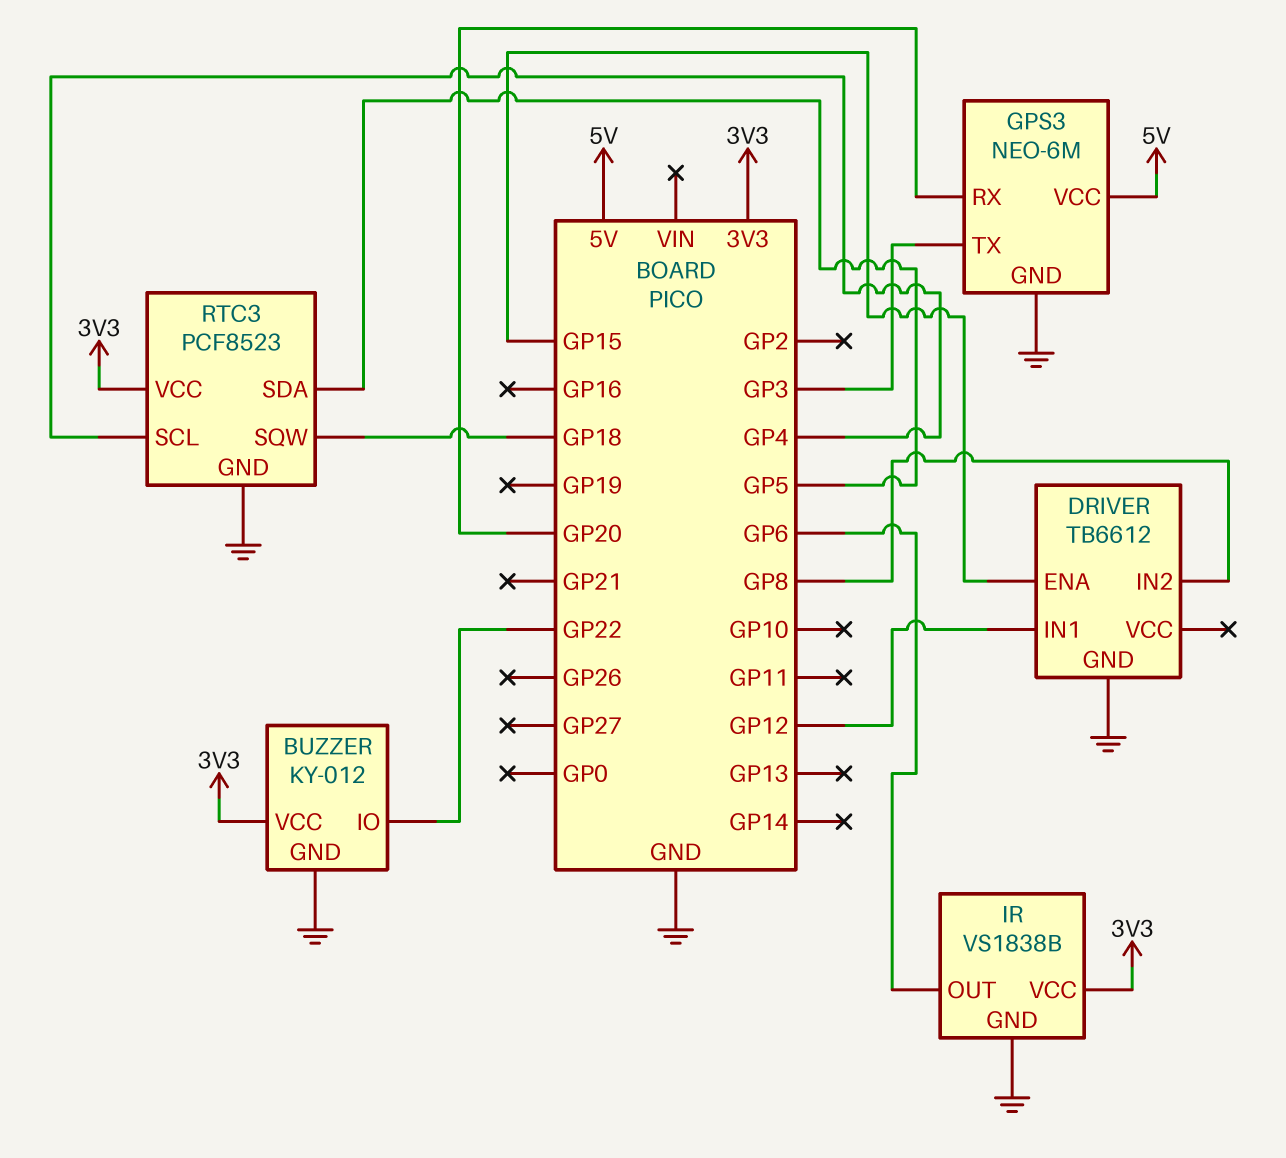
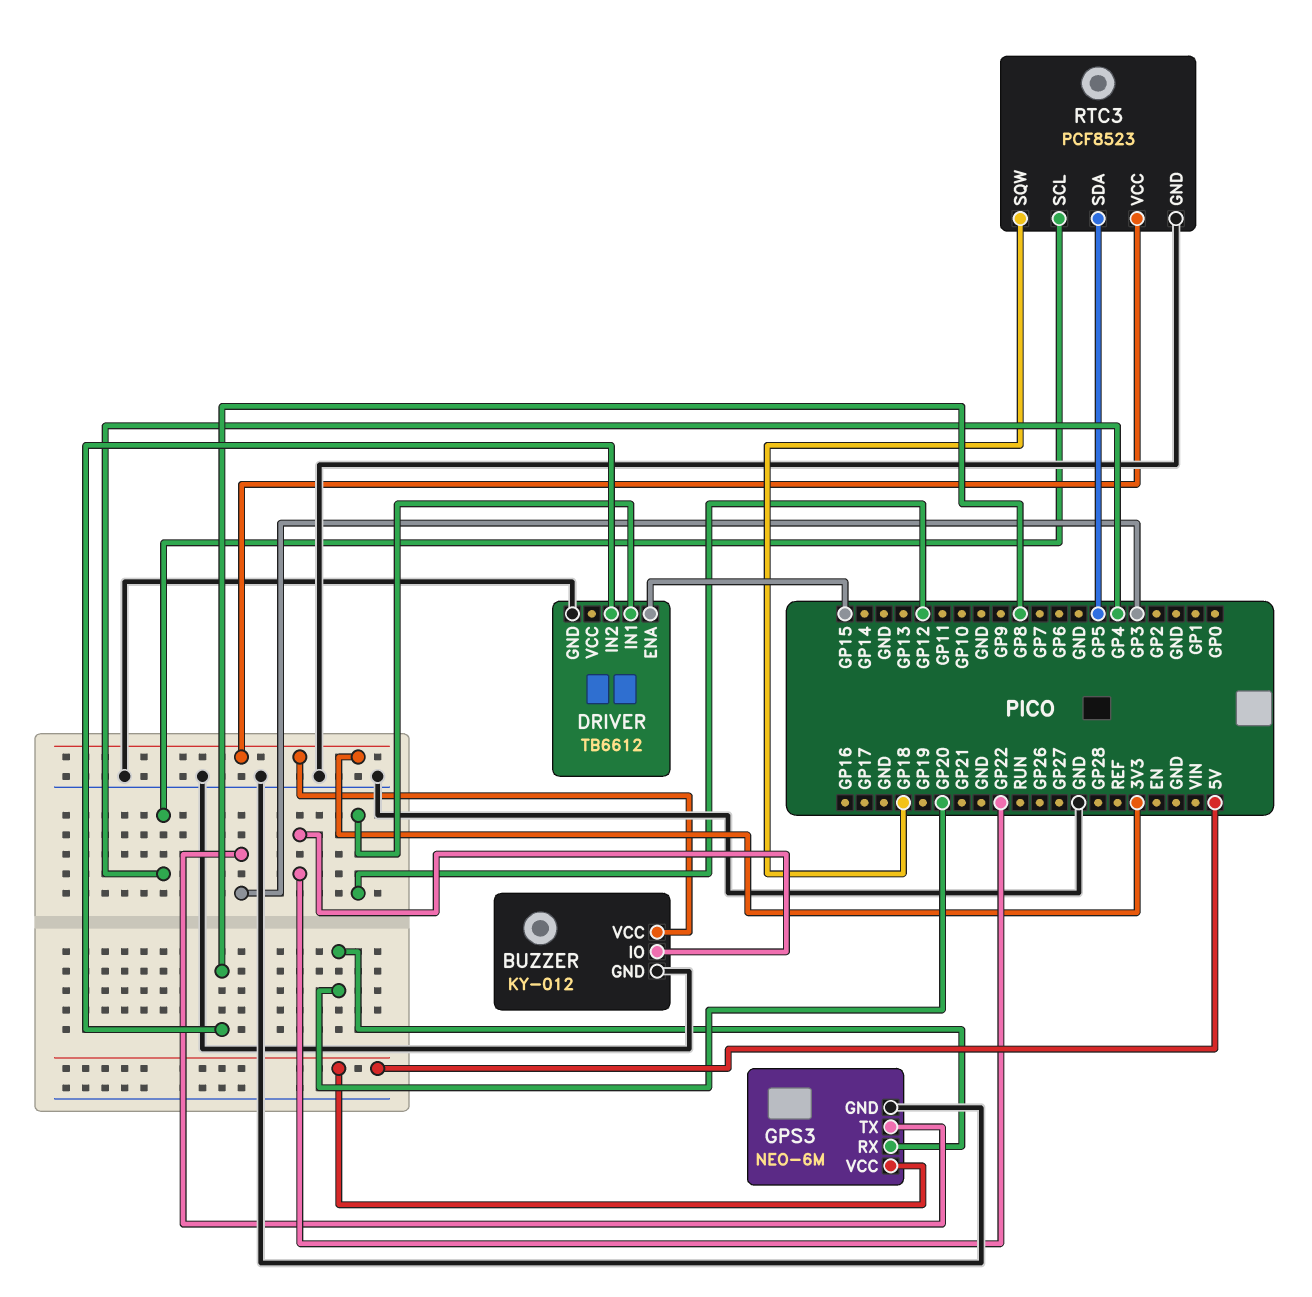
IR: VS1838B -> none
IR pin GND: GND -> none
IR pin OUT: GP6 -> none
IR pin VCC: 3V3 -> none

